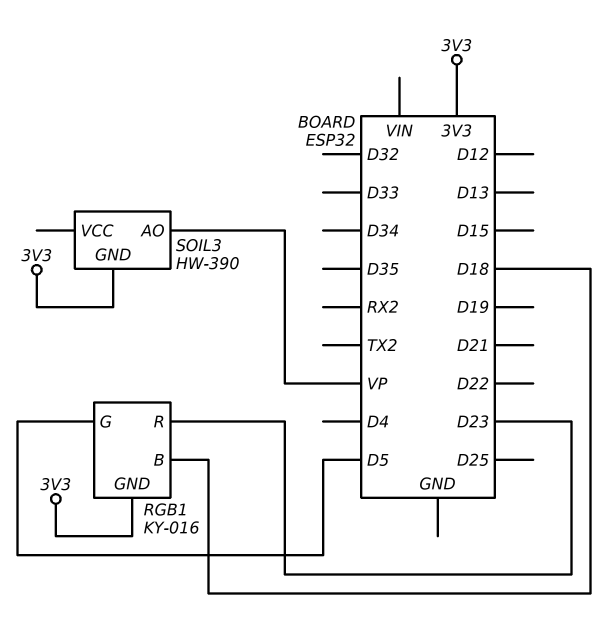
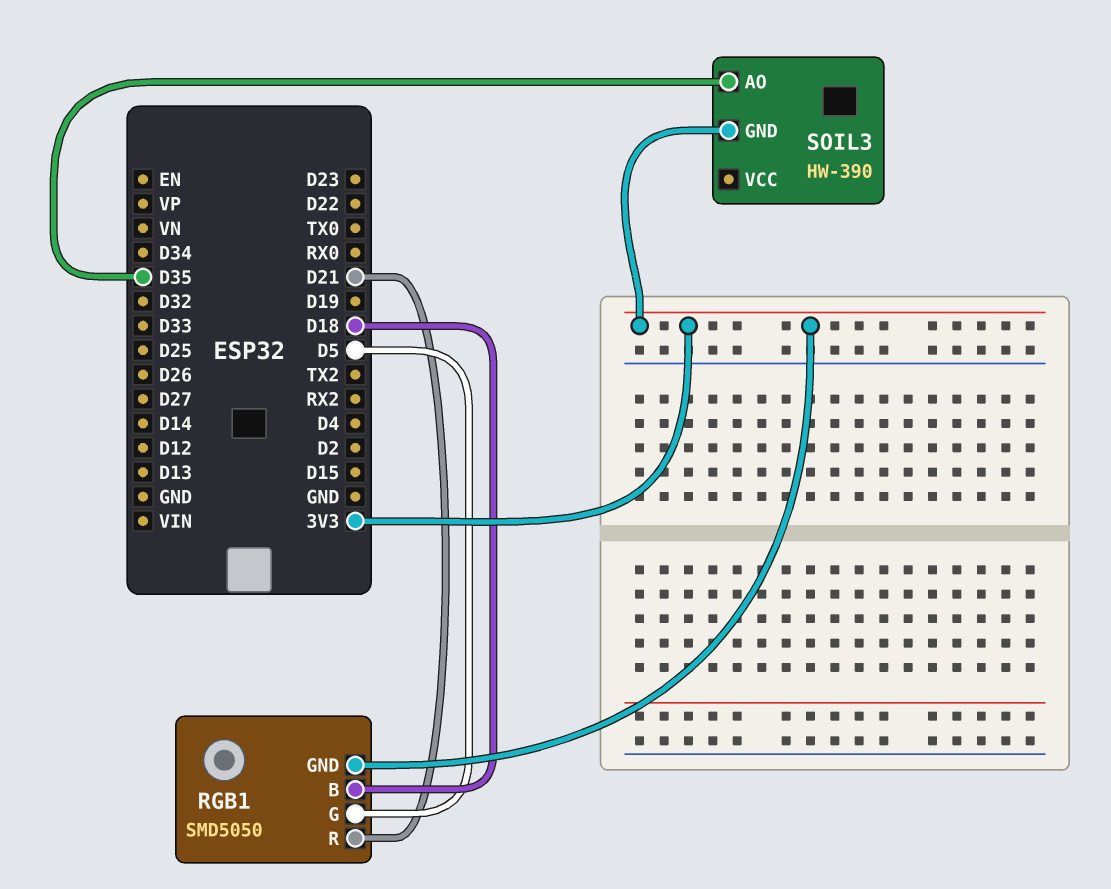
RGB1: KY-016 -> SMD5050
RGB1 pin R: D23 -> D21
SOIL3 pin AO: VP -> D35

